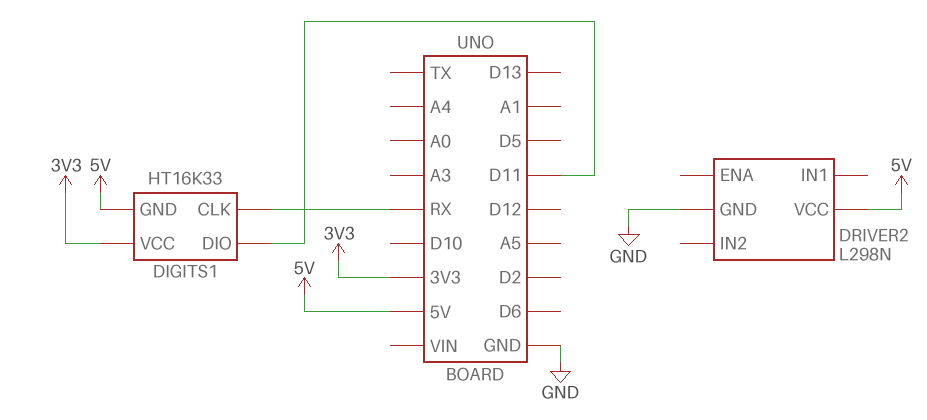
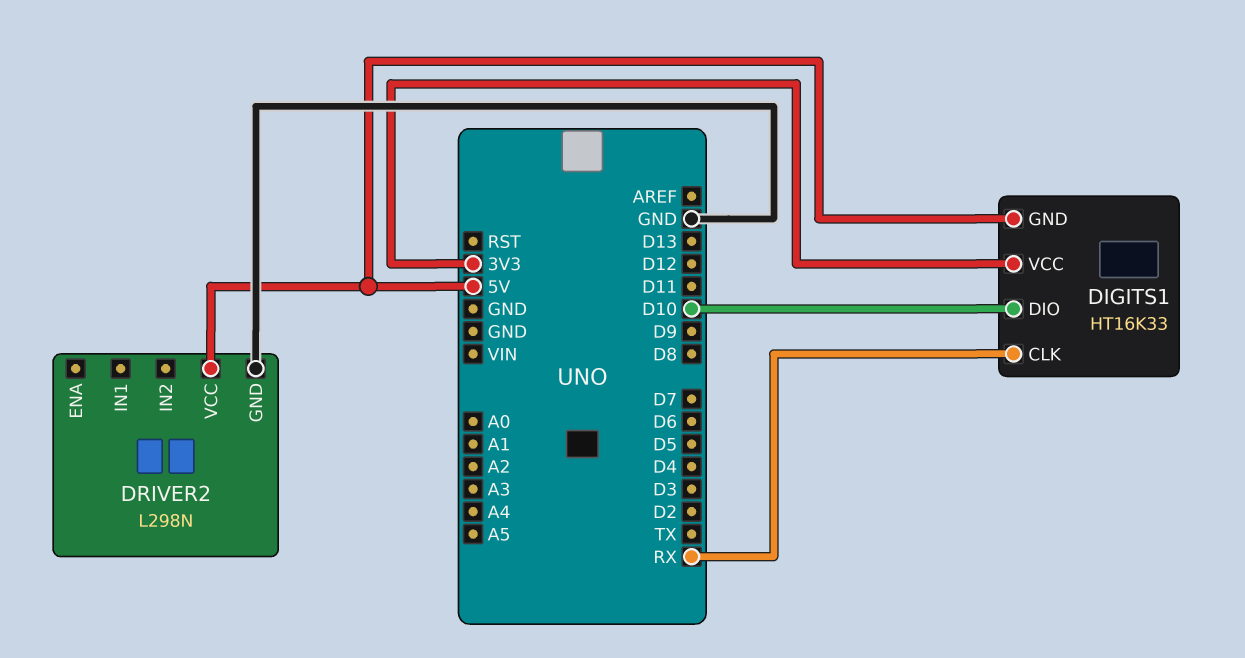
DIGITS1 pin DIO: D11 -> D10

